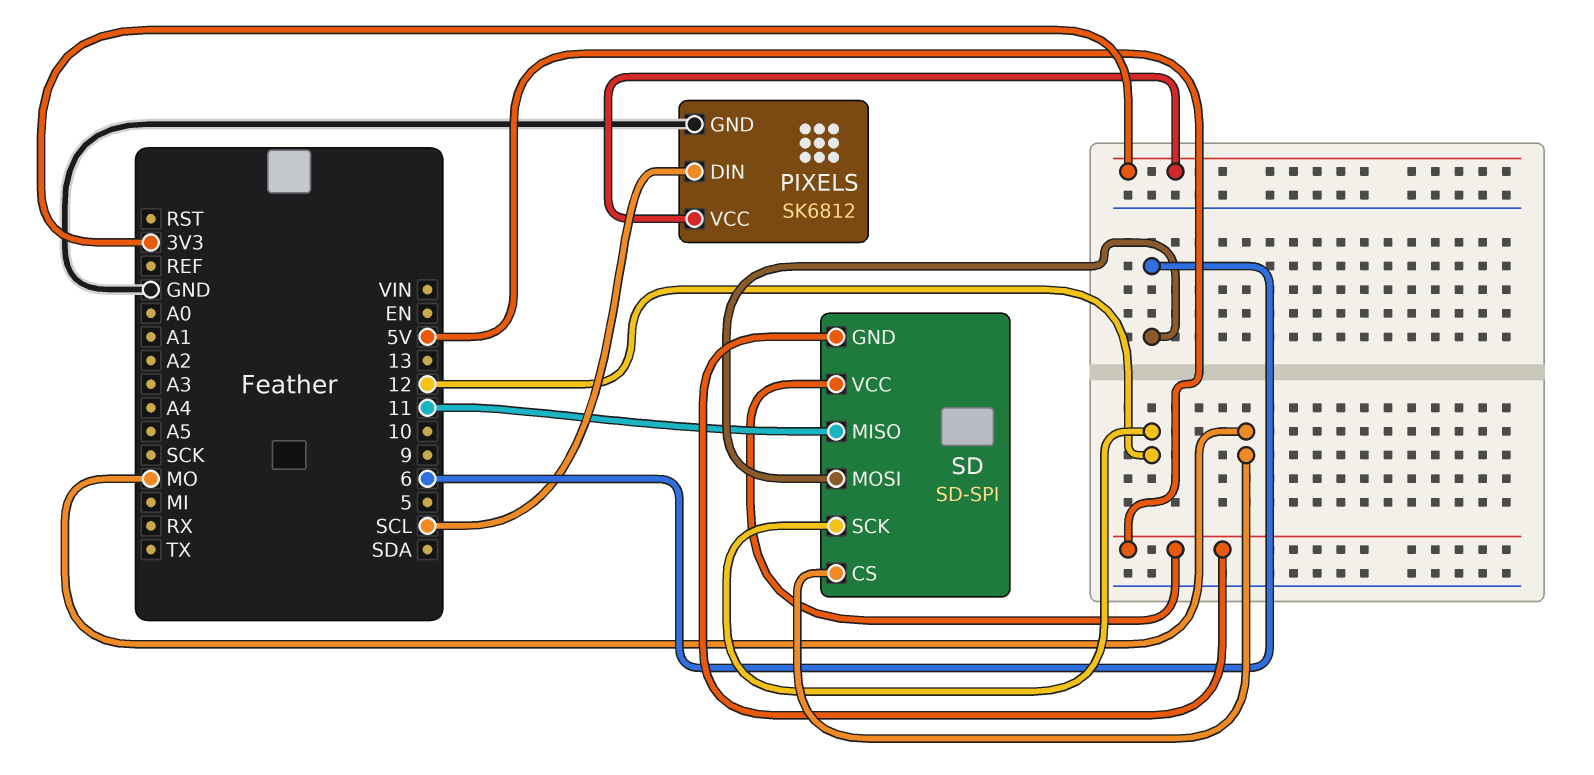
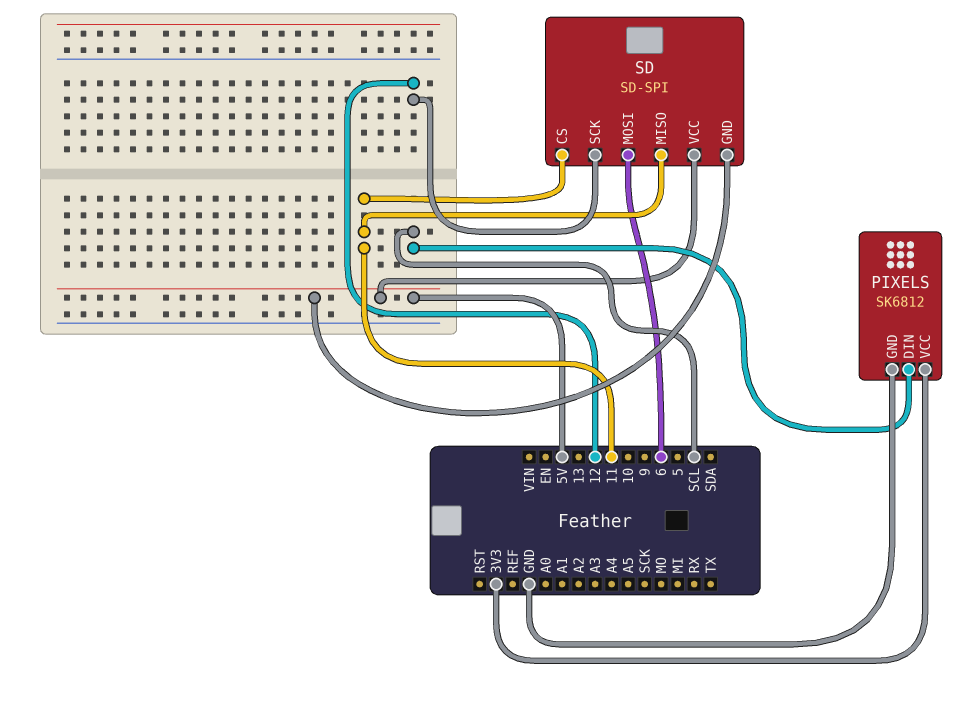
SD pin CS: MO -> 11

